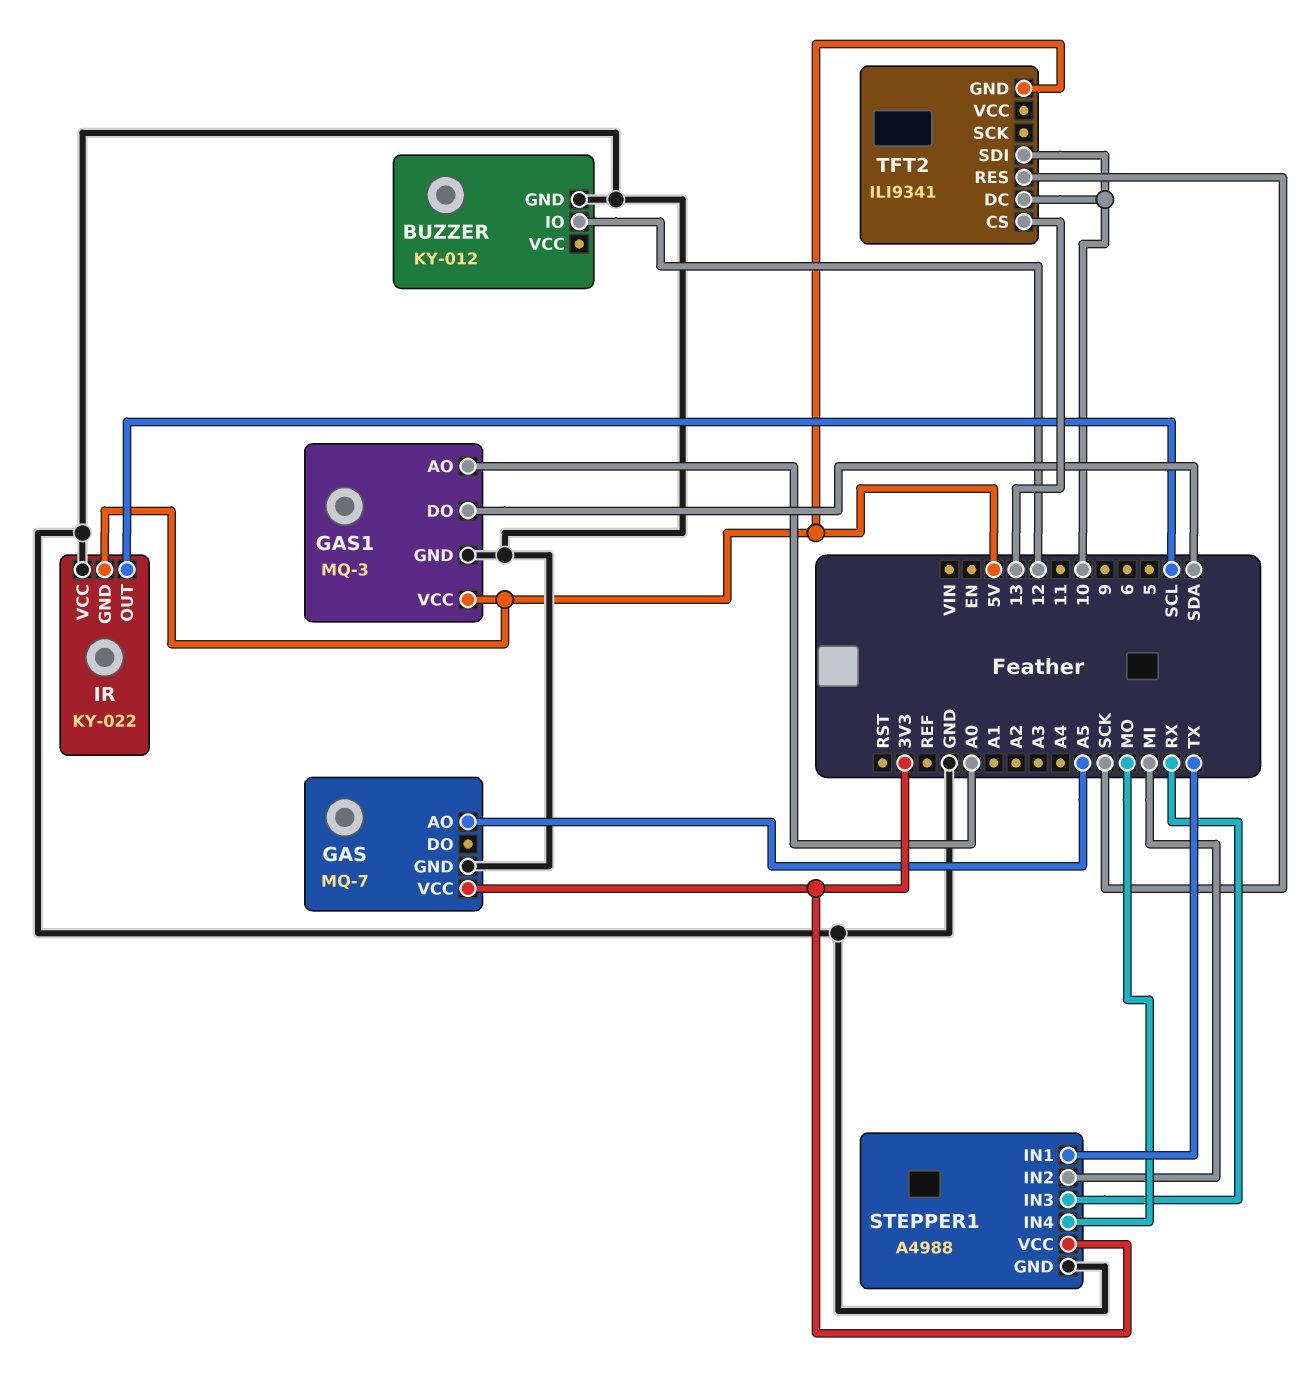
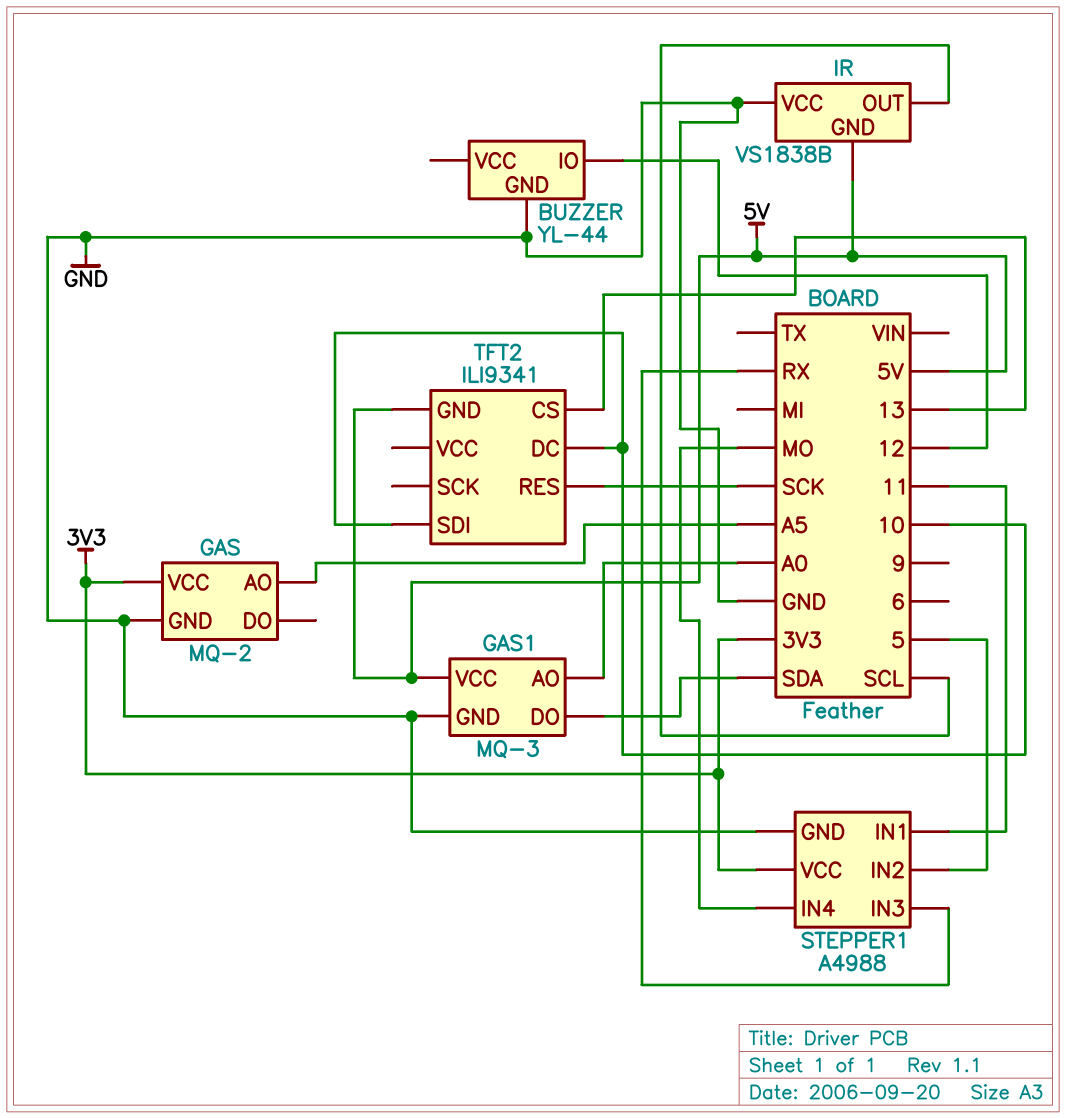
BUZZER: KY-012 -> YL-44
GAS: MQ-7 -> MQ-2
IR: KY-022 -> VS1838B
STEPPER1 pin IN1: TX -> 11
STEPPER1 pin IN2: MI -> 5

